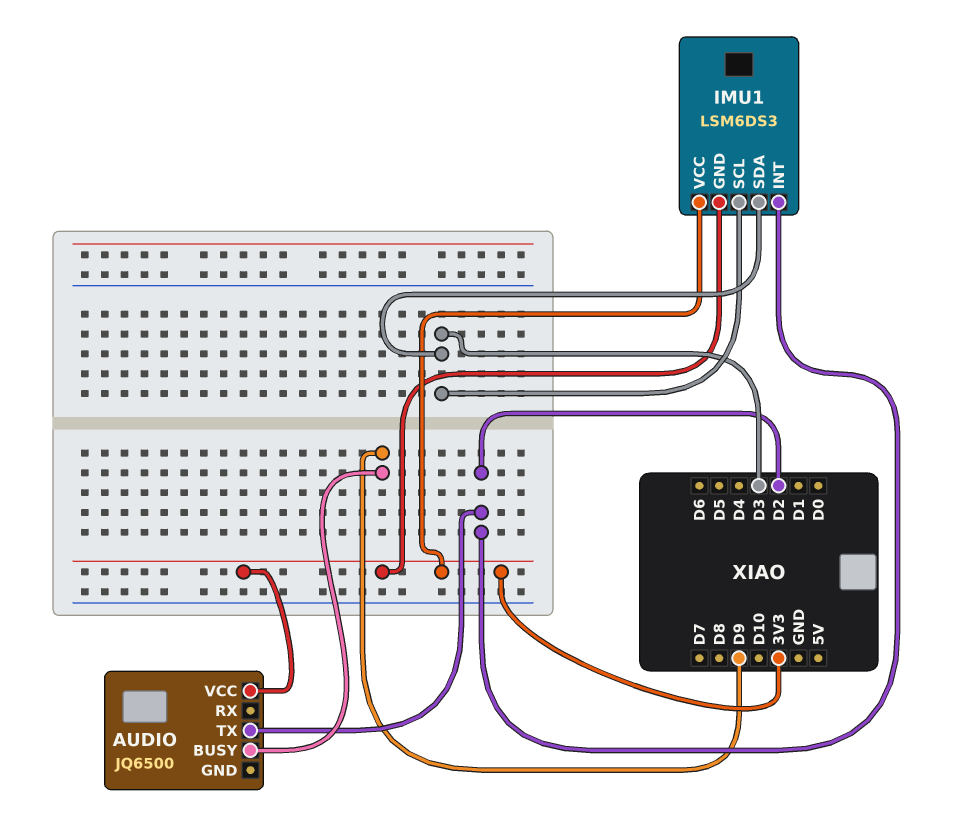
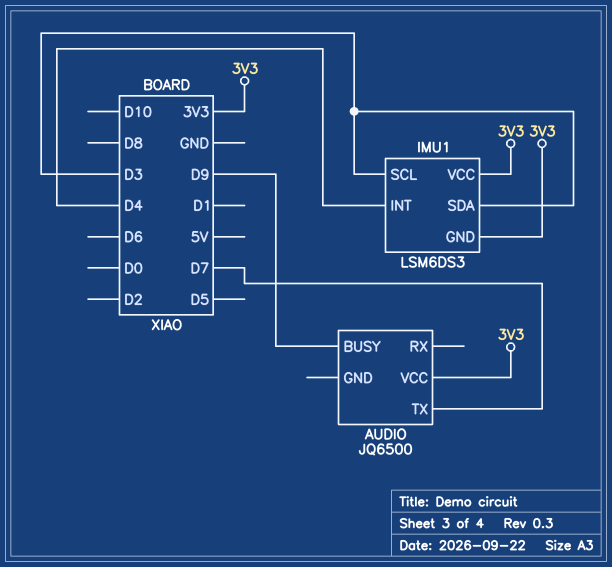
AUDIO pin TX: D2 -> D7
IMU1 pin INT: D2 -> D4

